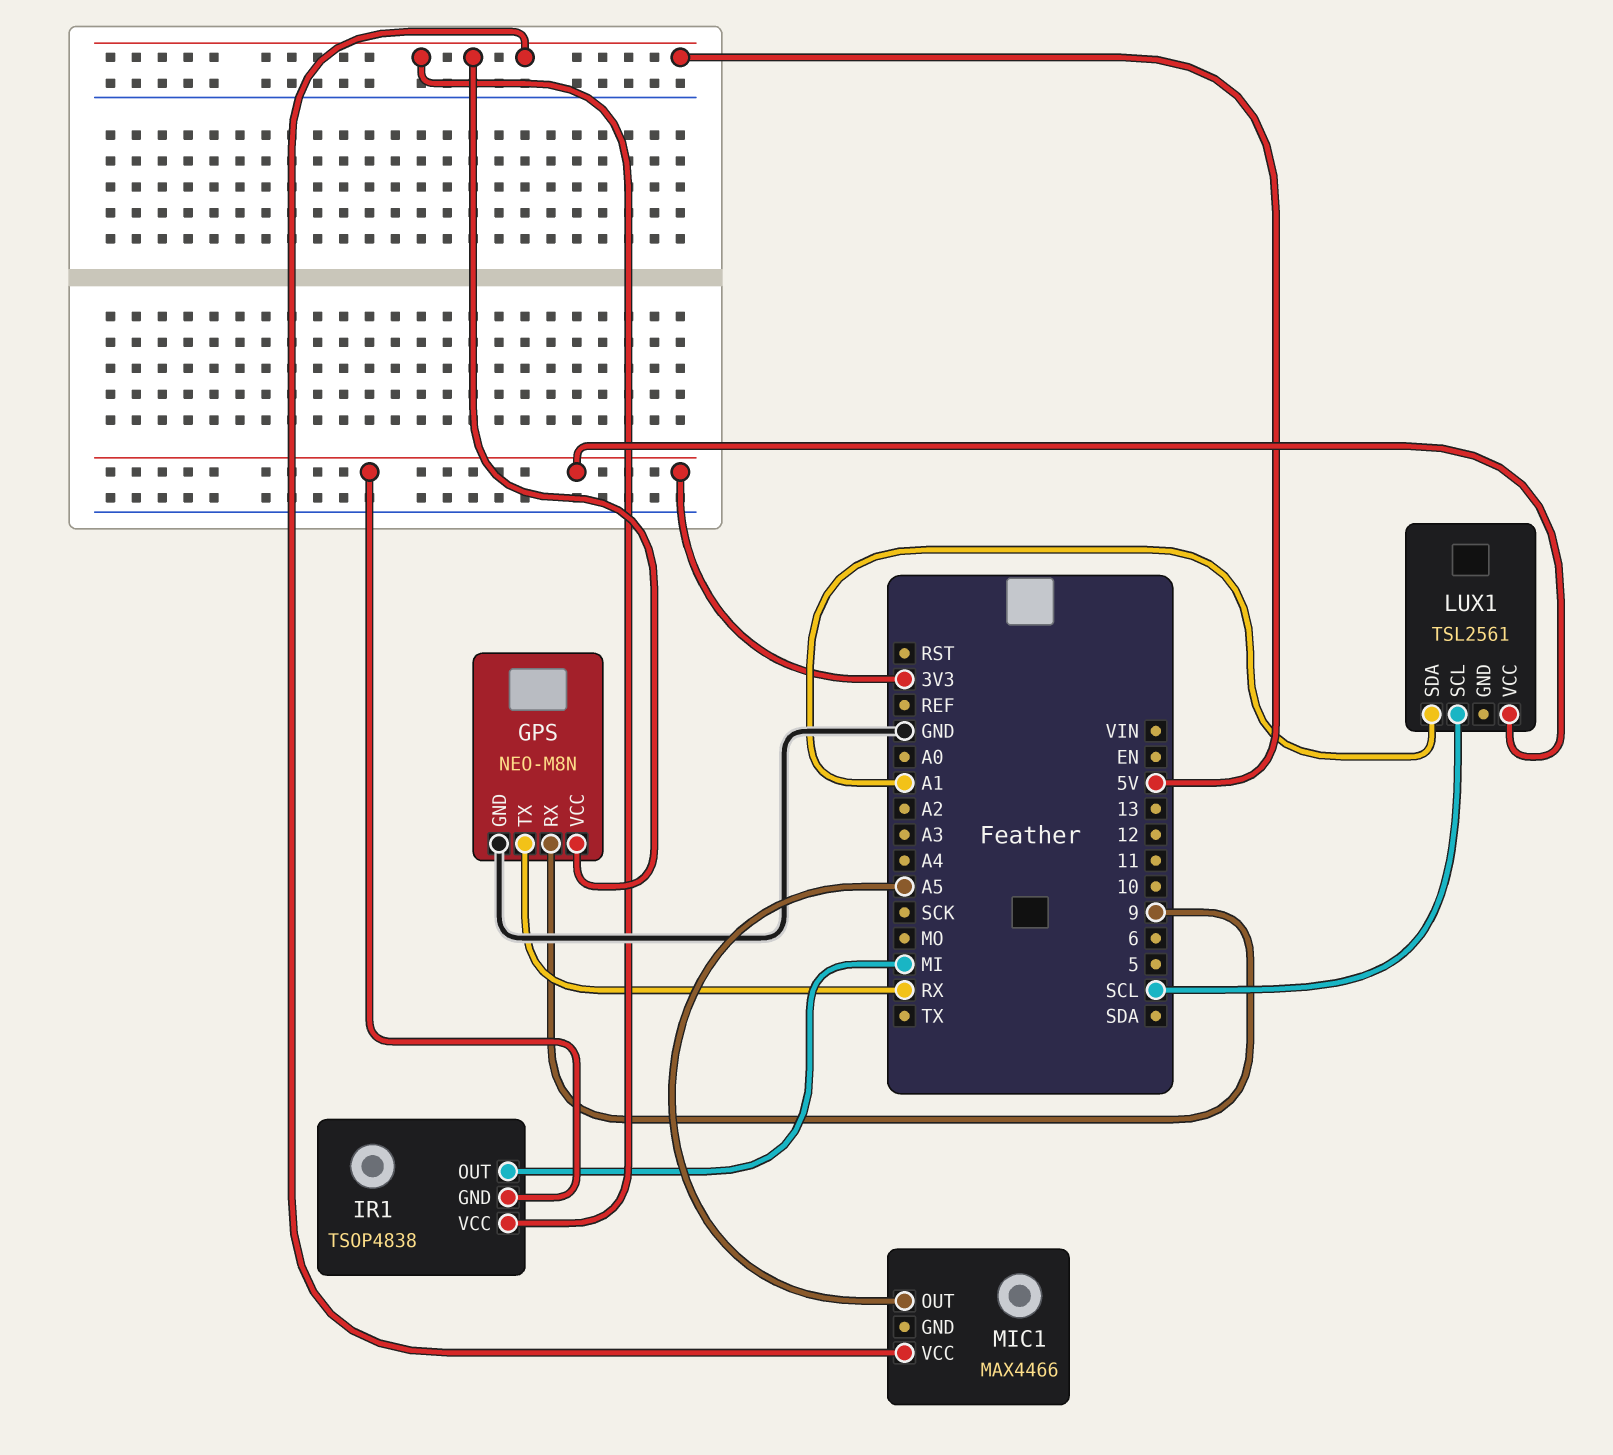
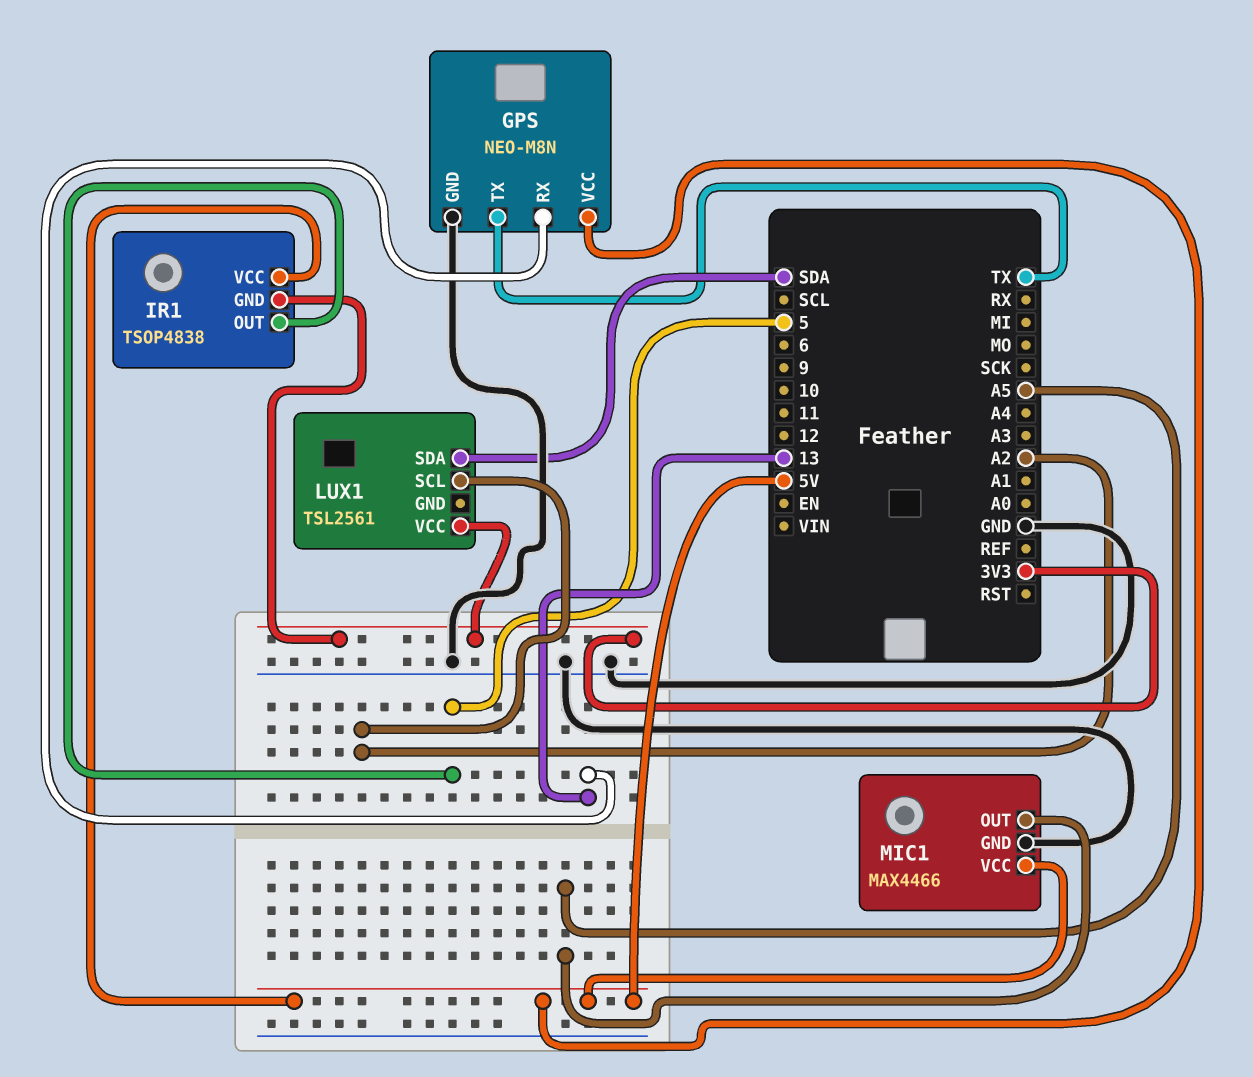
GPS pin RX: 9 -> 13
GPS pin TX: RX -> TX
IR1 pin OUT: MI -> 5
LUX1 pin SCL: SCL -> A2
LUX1 pin SDA: A1 -> SDA
MIC1 pin GND: none -> GND

